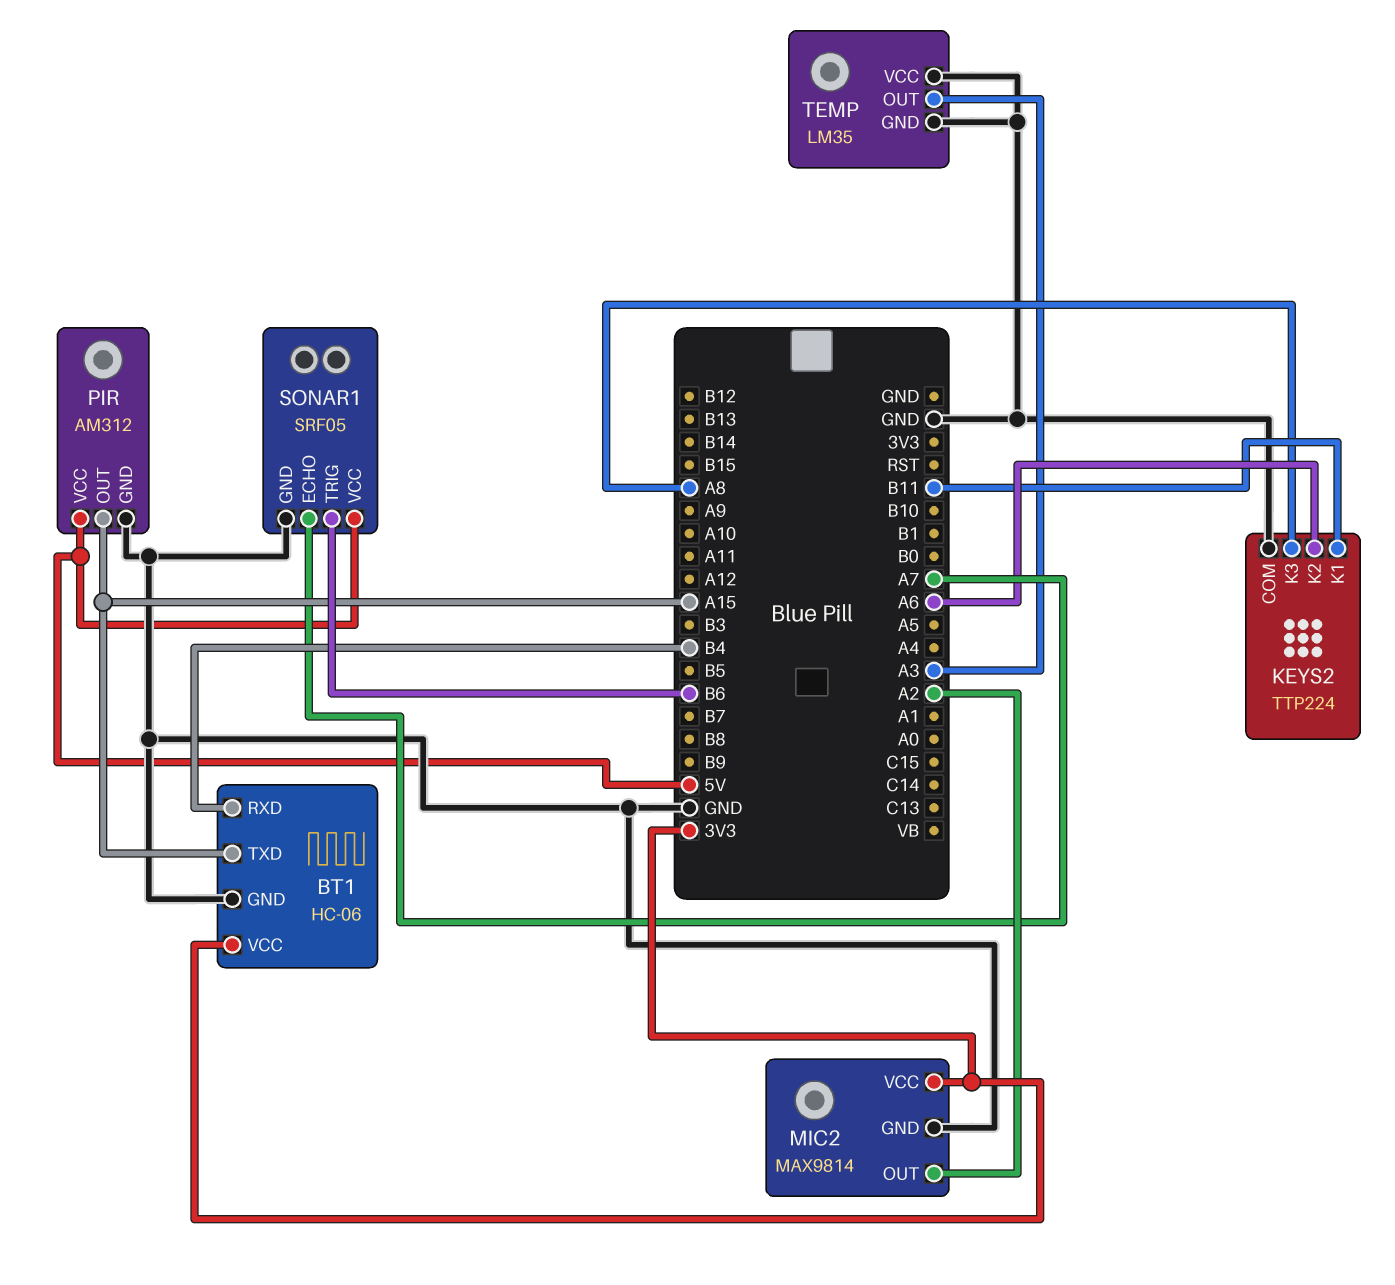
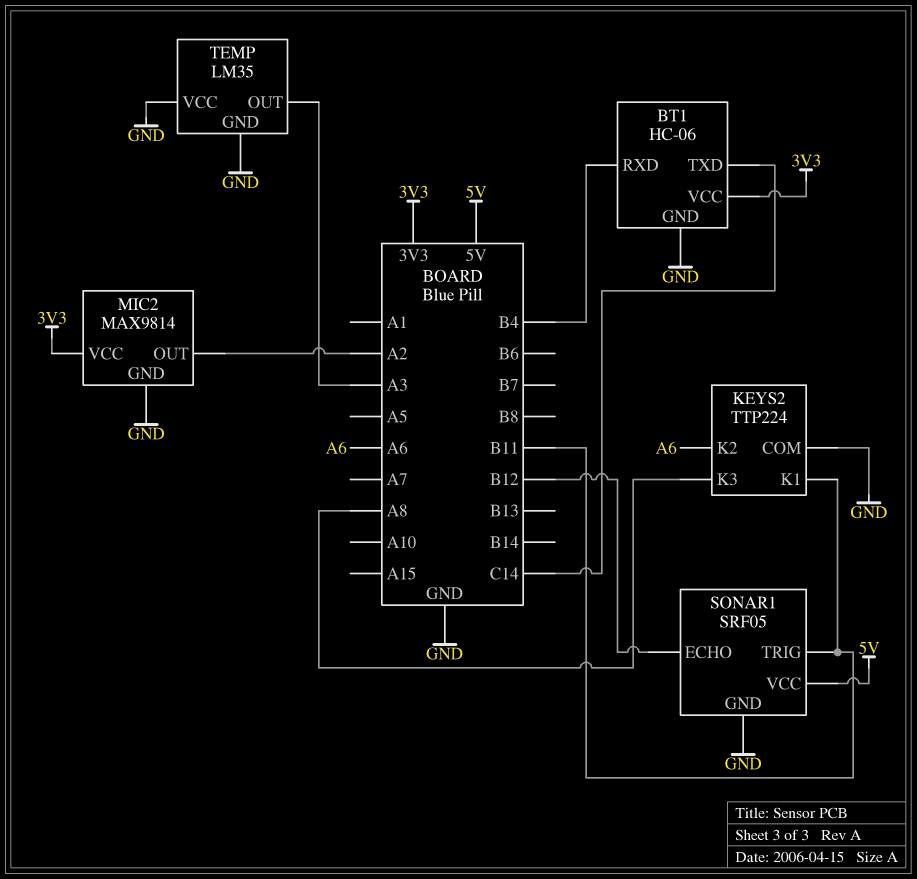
BT1 pin TXD: A15 -> C14
PIR: AM312 -> none
PIR pin GND: GND -> none
PIR pin OUT: A15 -> none
PIR pin VCC: 5V -> none
SONAR1 pin ECHO: A7 -> B12
SONAR1 pin TRIG: B6 -> B11

